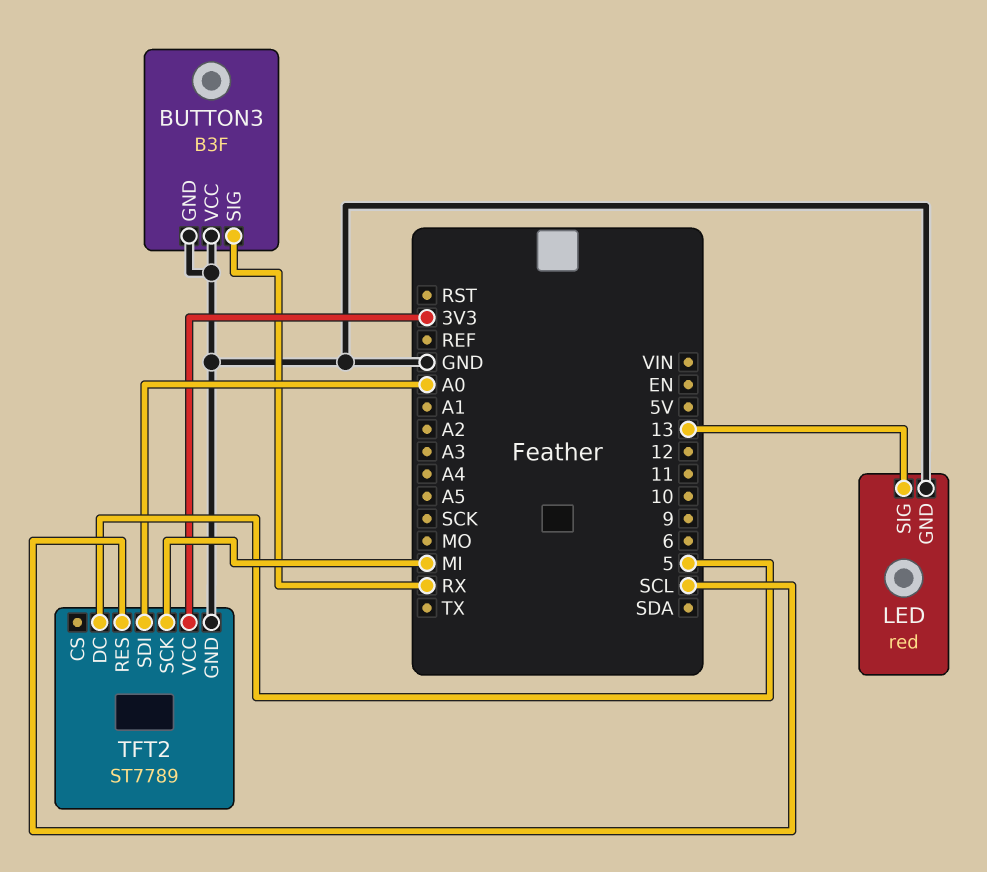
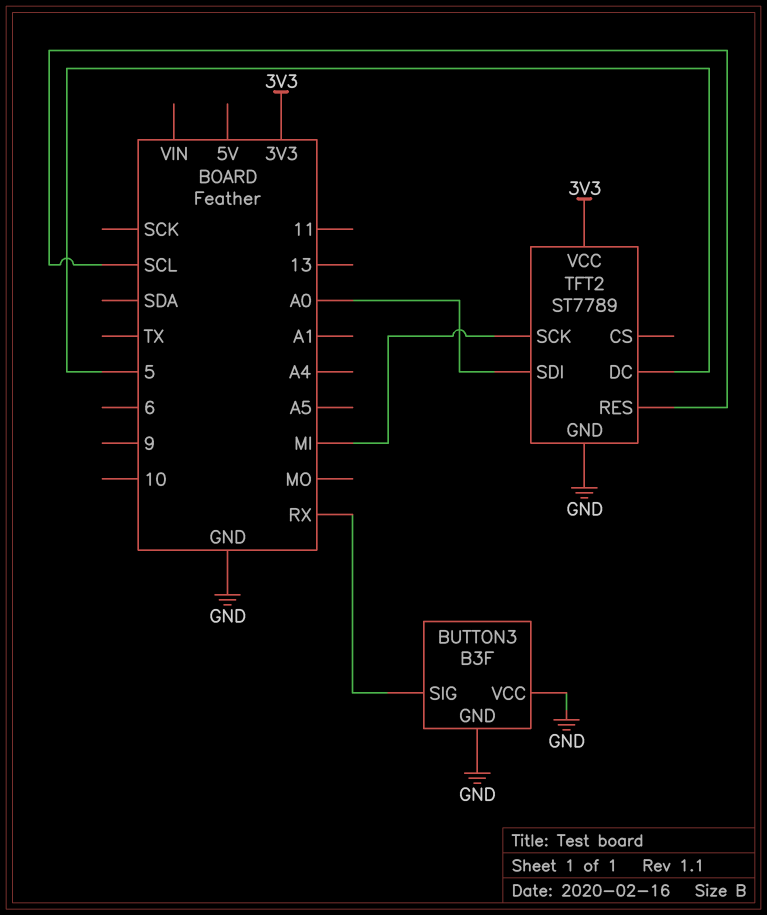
LED: red -> none
LED pin GND: GND -> none
LED pin SIG: 13 -> none

